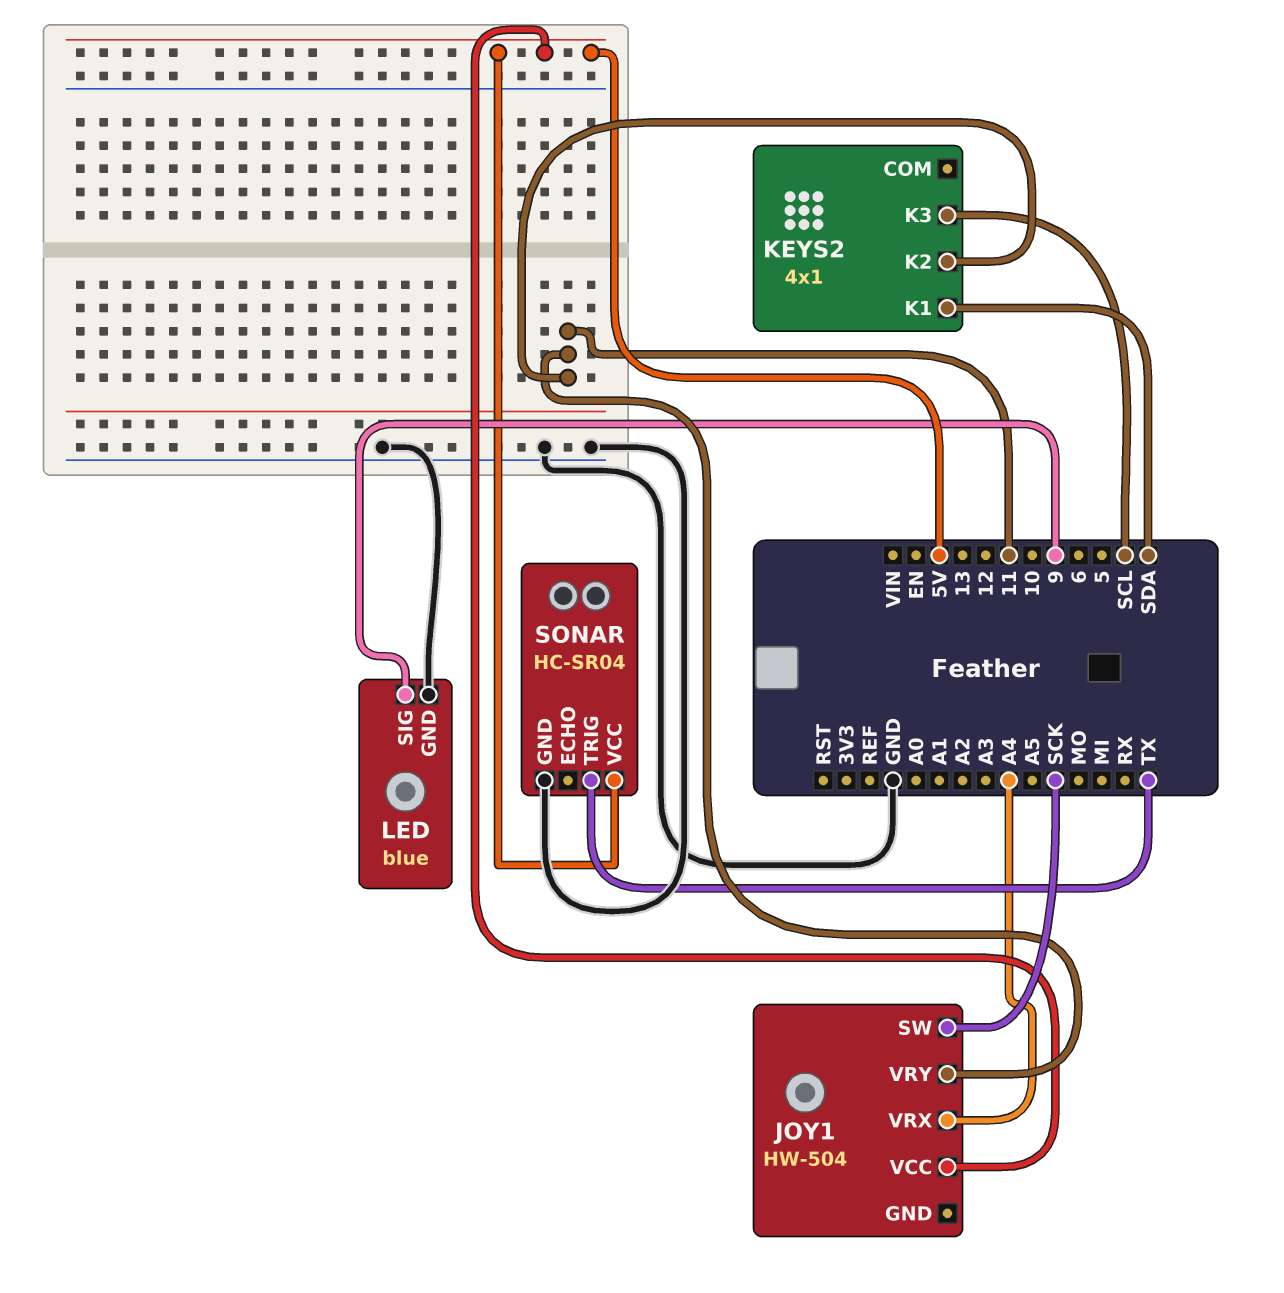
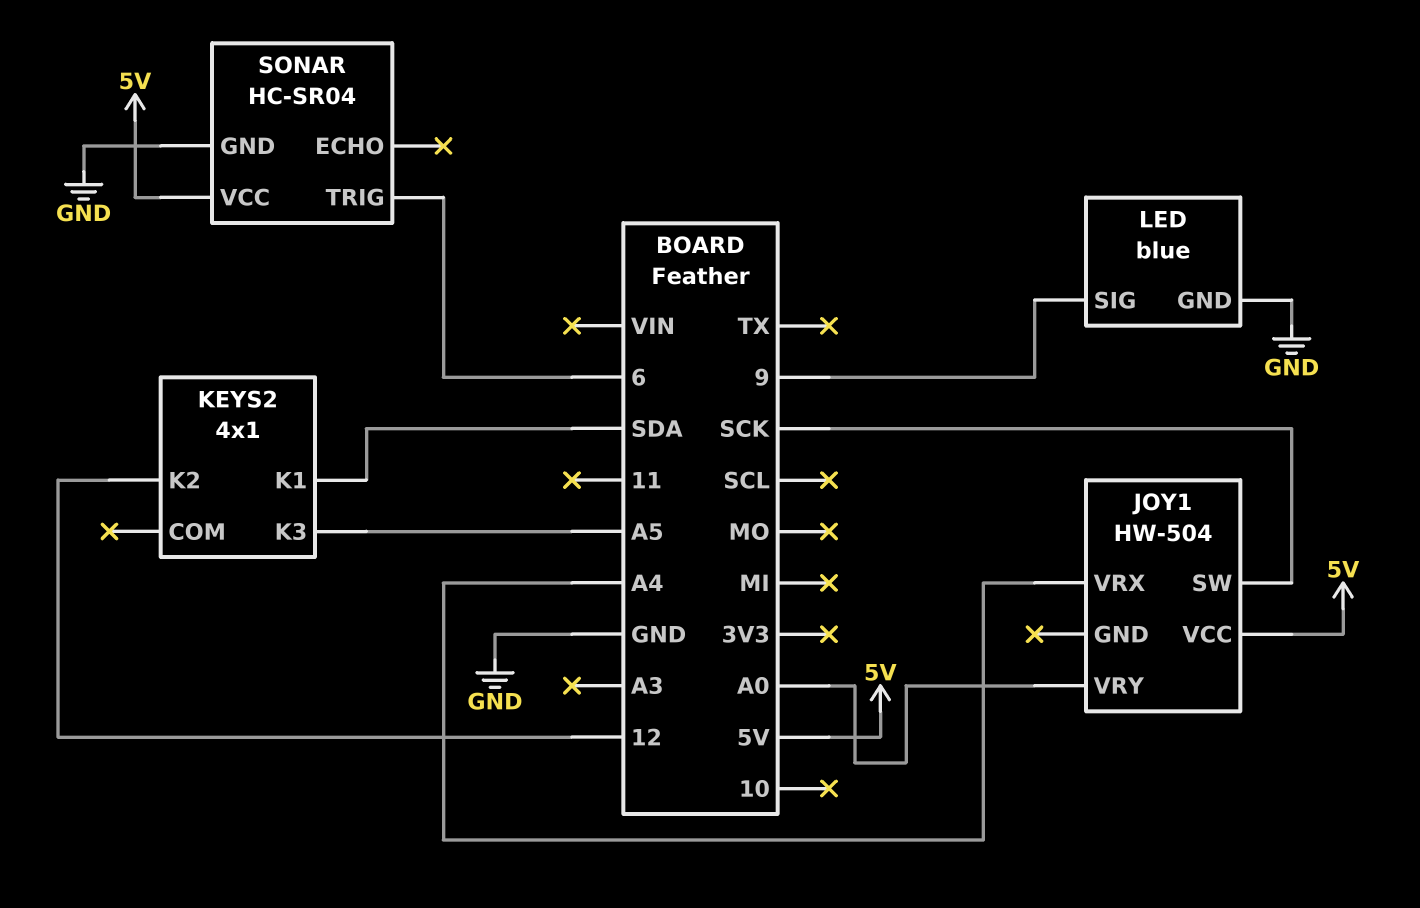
JOY1 pin VRY: 11 -> A0
KEYS2 pin K2: 11 -> 12
KEYS2 pin K3: SCL -> A5
SONAR pin TRIG: TX -> 6

